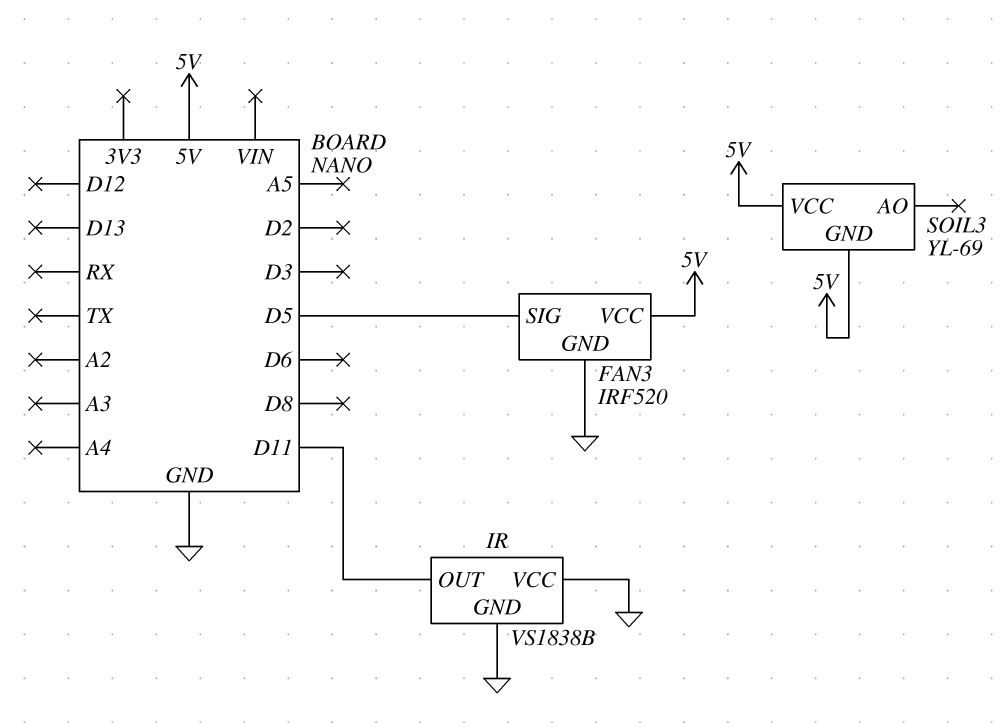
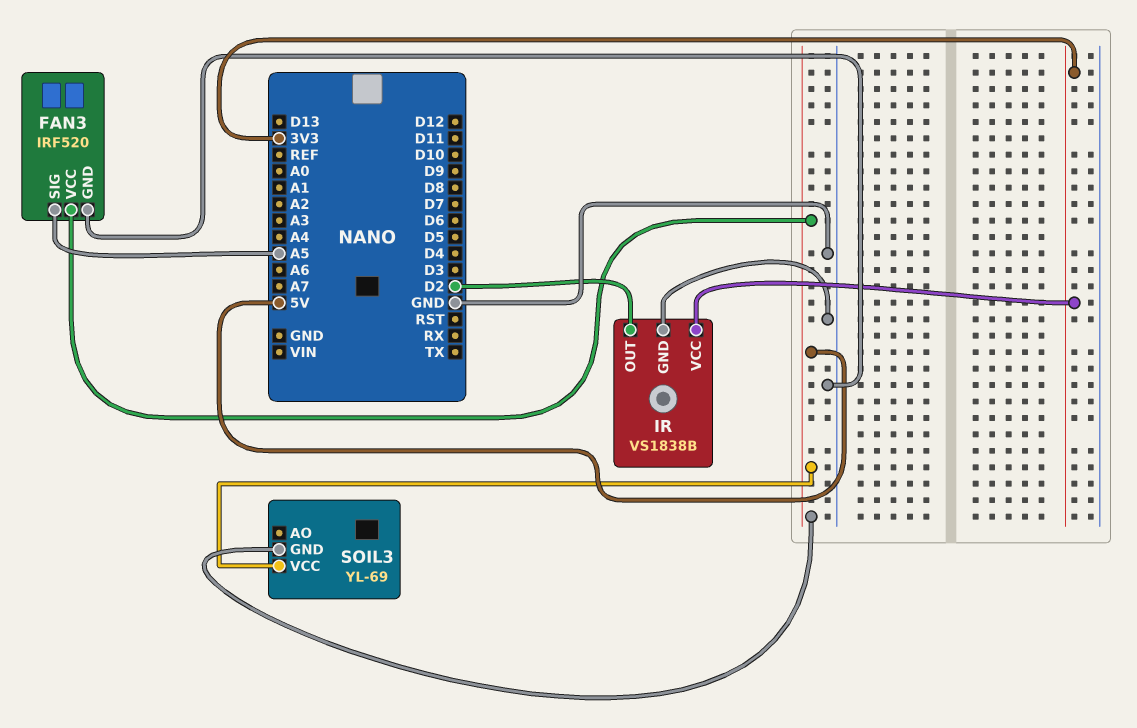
FAN3 pin SIG: D5 -> A5
IR pin OUT: D11 -> D2
IR pin VCC: GND -> 3V3

